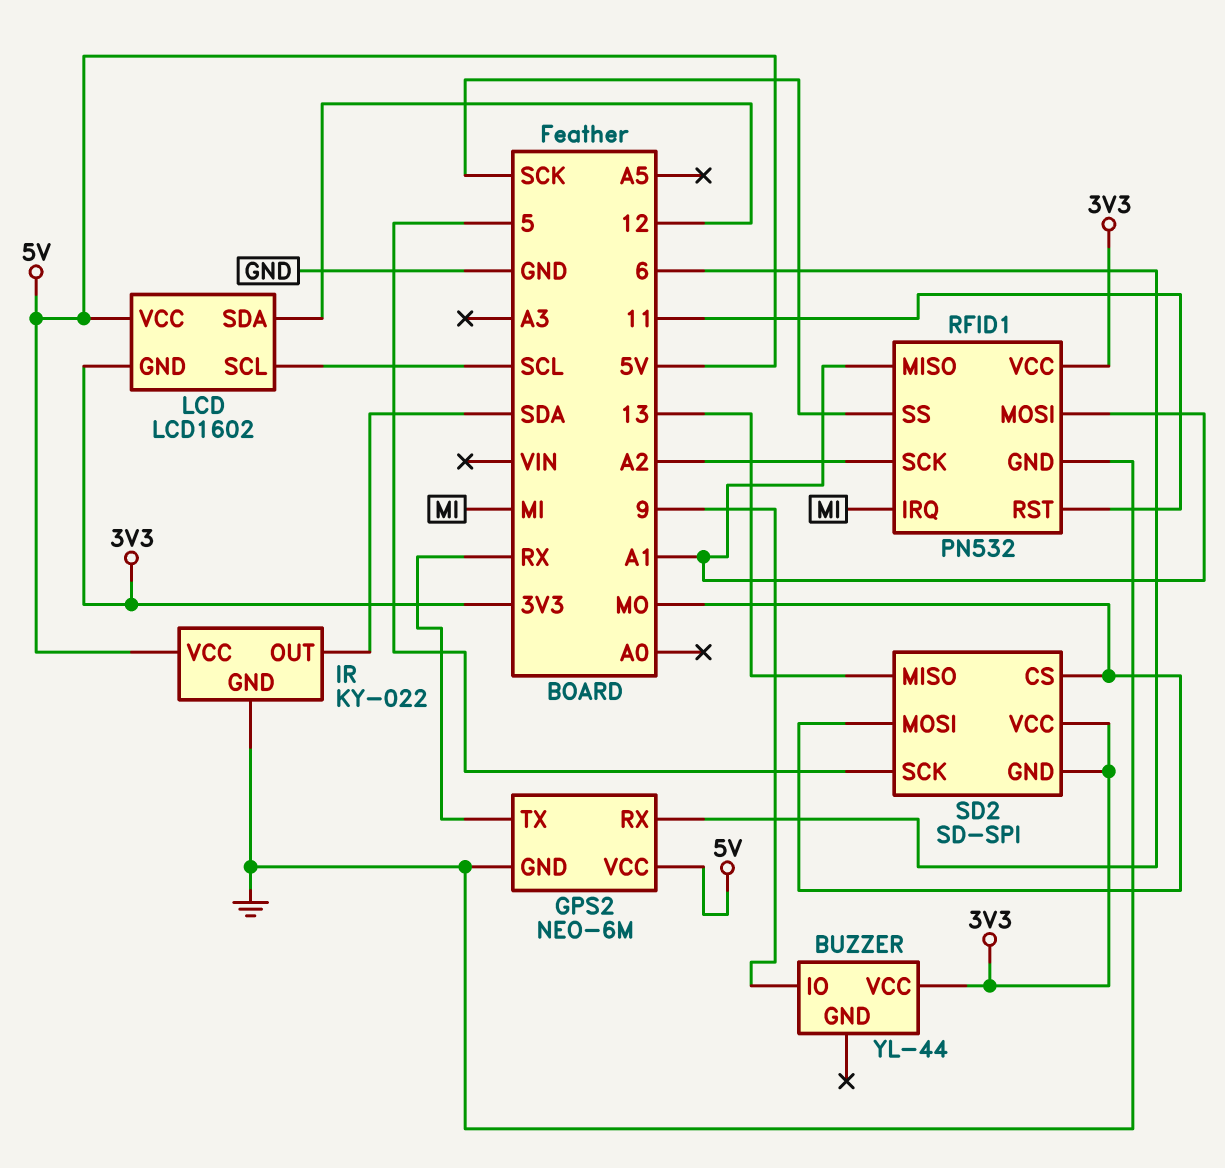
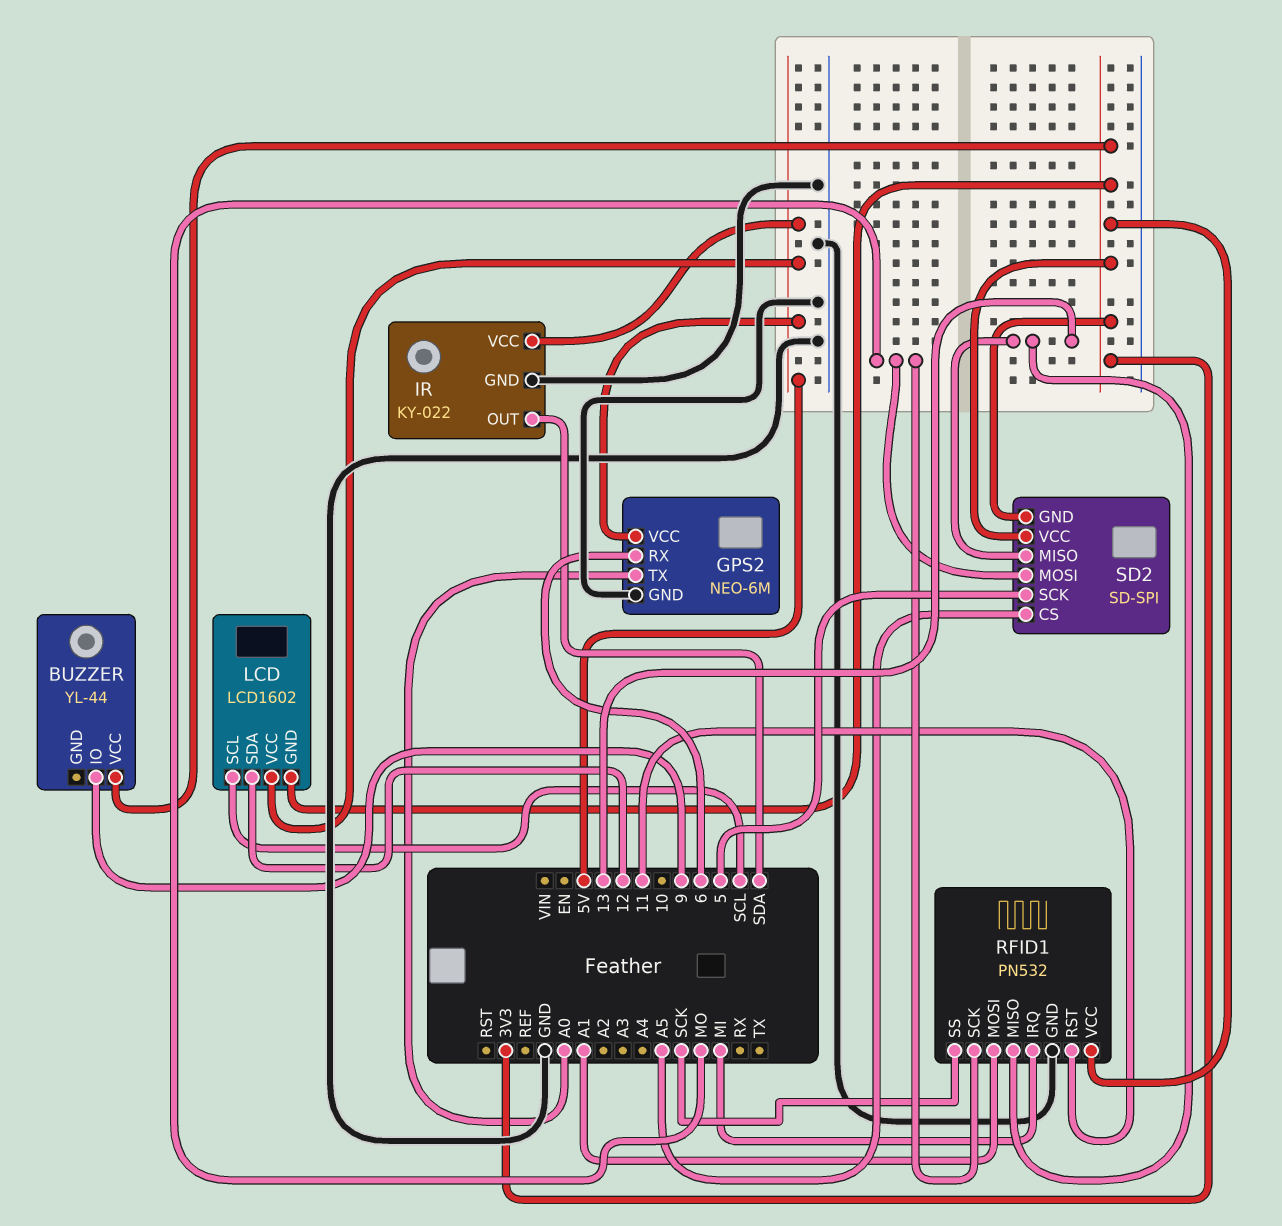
GPS2 pin TX: RX -> A0
RFID1 pin MISO: A1 -> 13
RFID1 pin SCK: A2 -> MO
SD2 pin CS: MO -> A5

